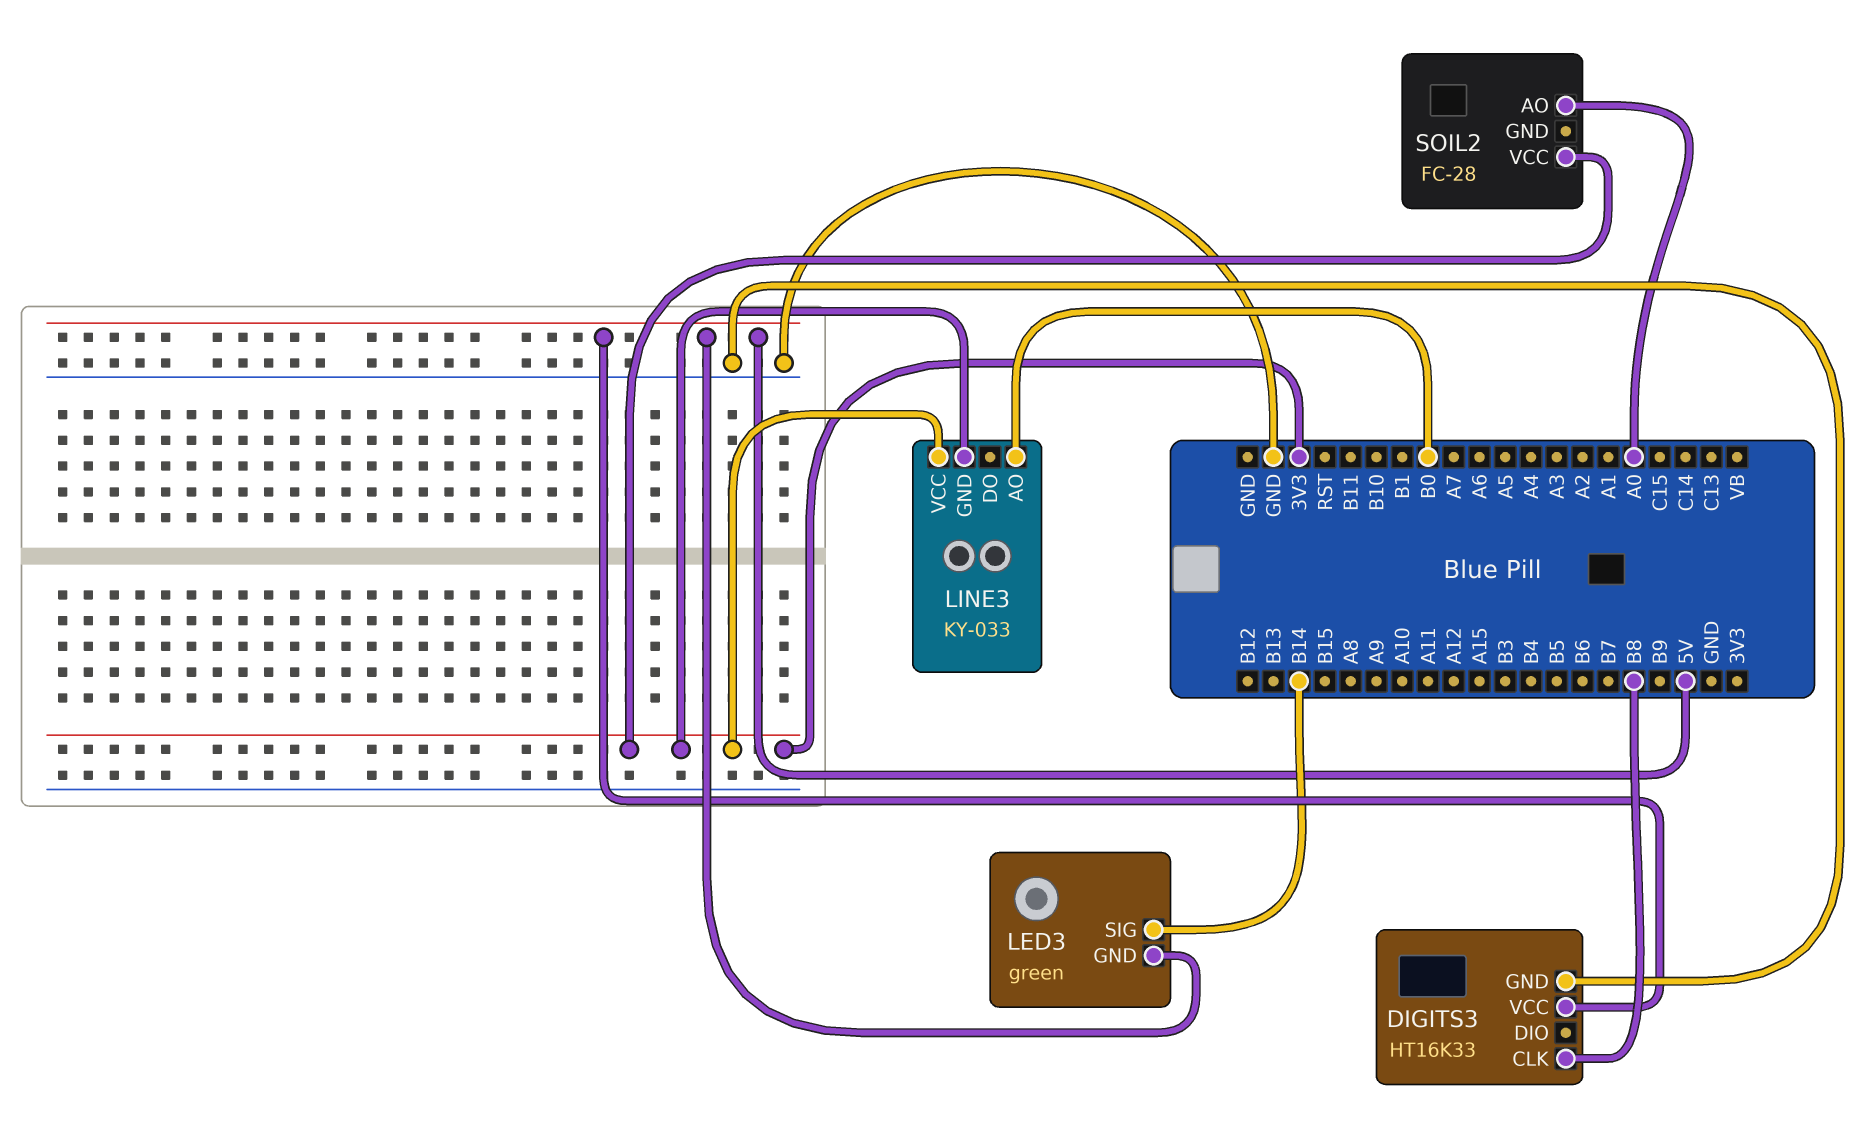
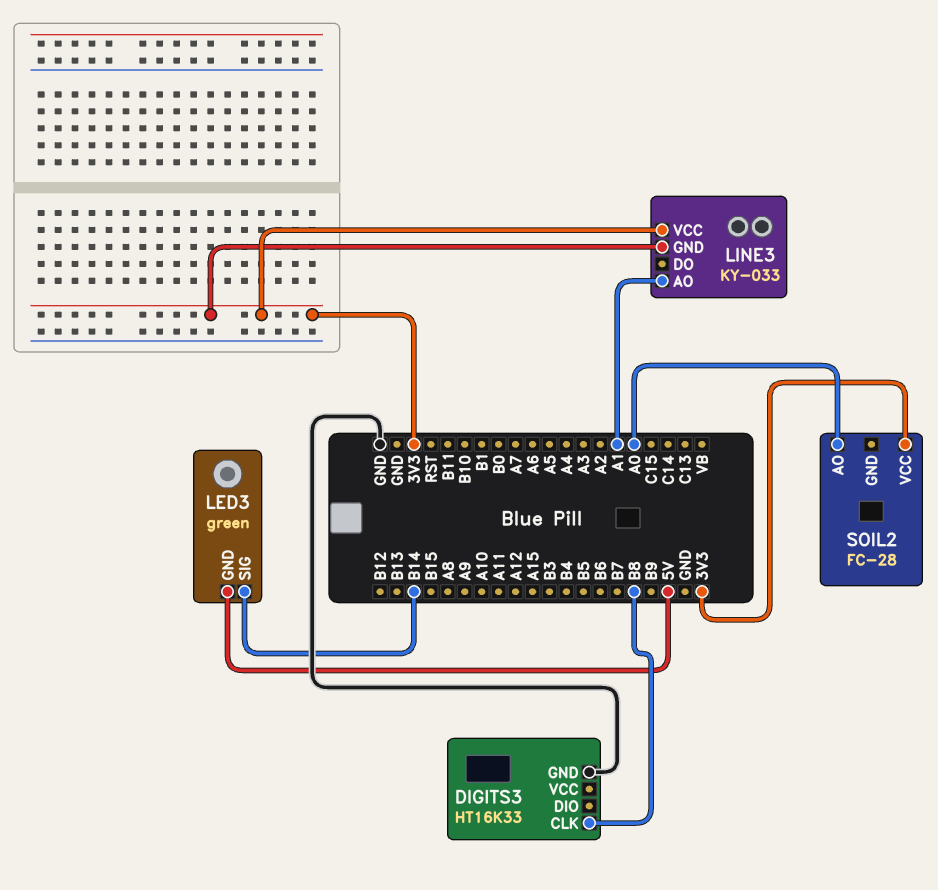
DIGITS3 pin VCC: 5V -> none
LINE3 pin AO: B0 -> A1

